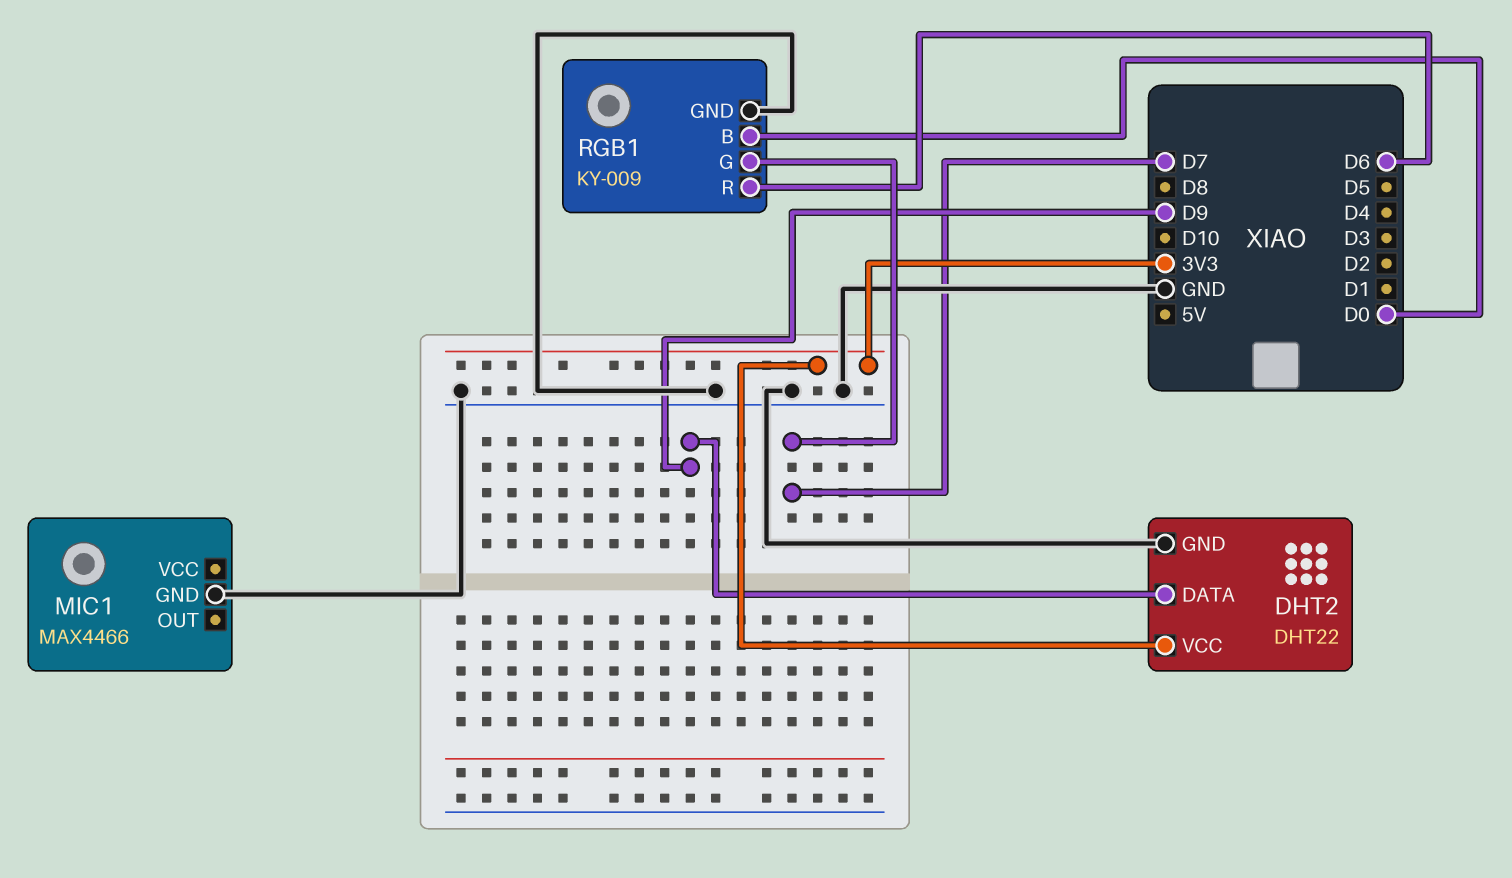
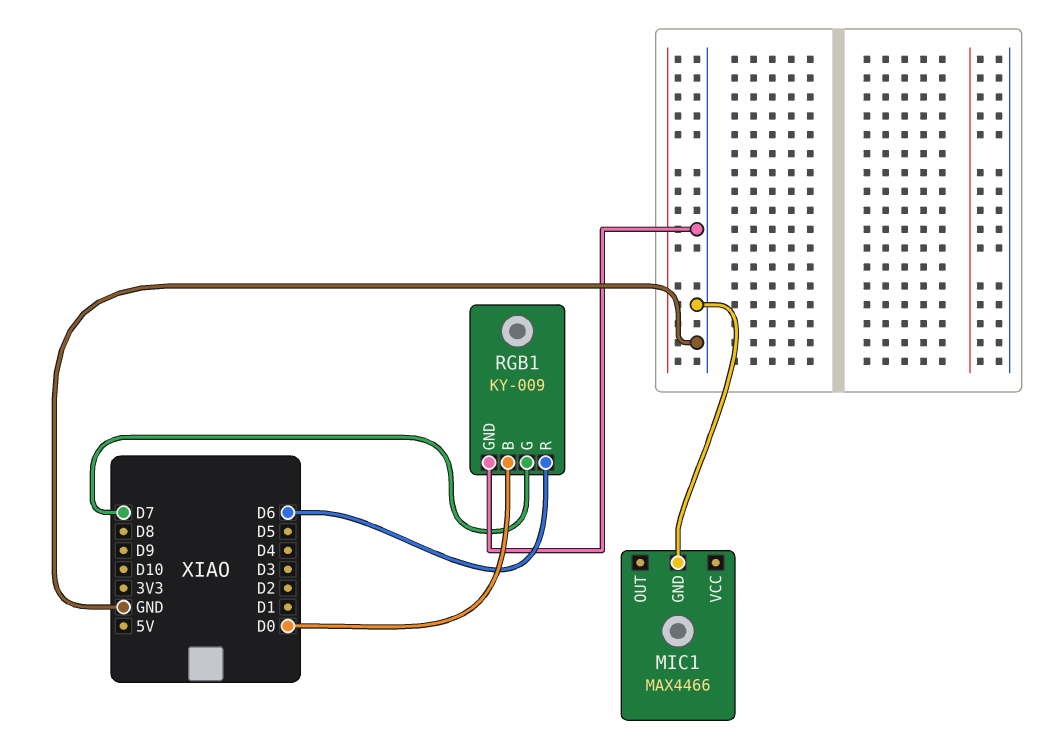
DHT2: DHT22 -> none
DHT2 pin DATA: D9 -> none
DHT2 pin GND: GND -> none
DHT2 pin VCC: 3V3 -> none

